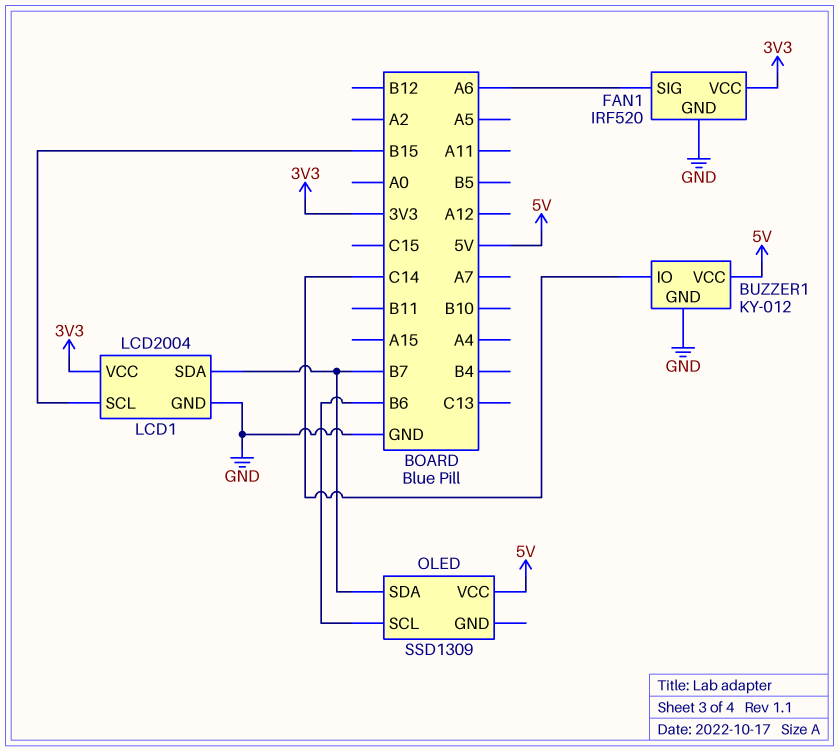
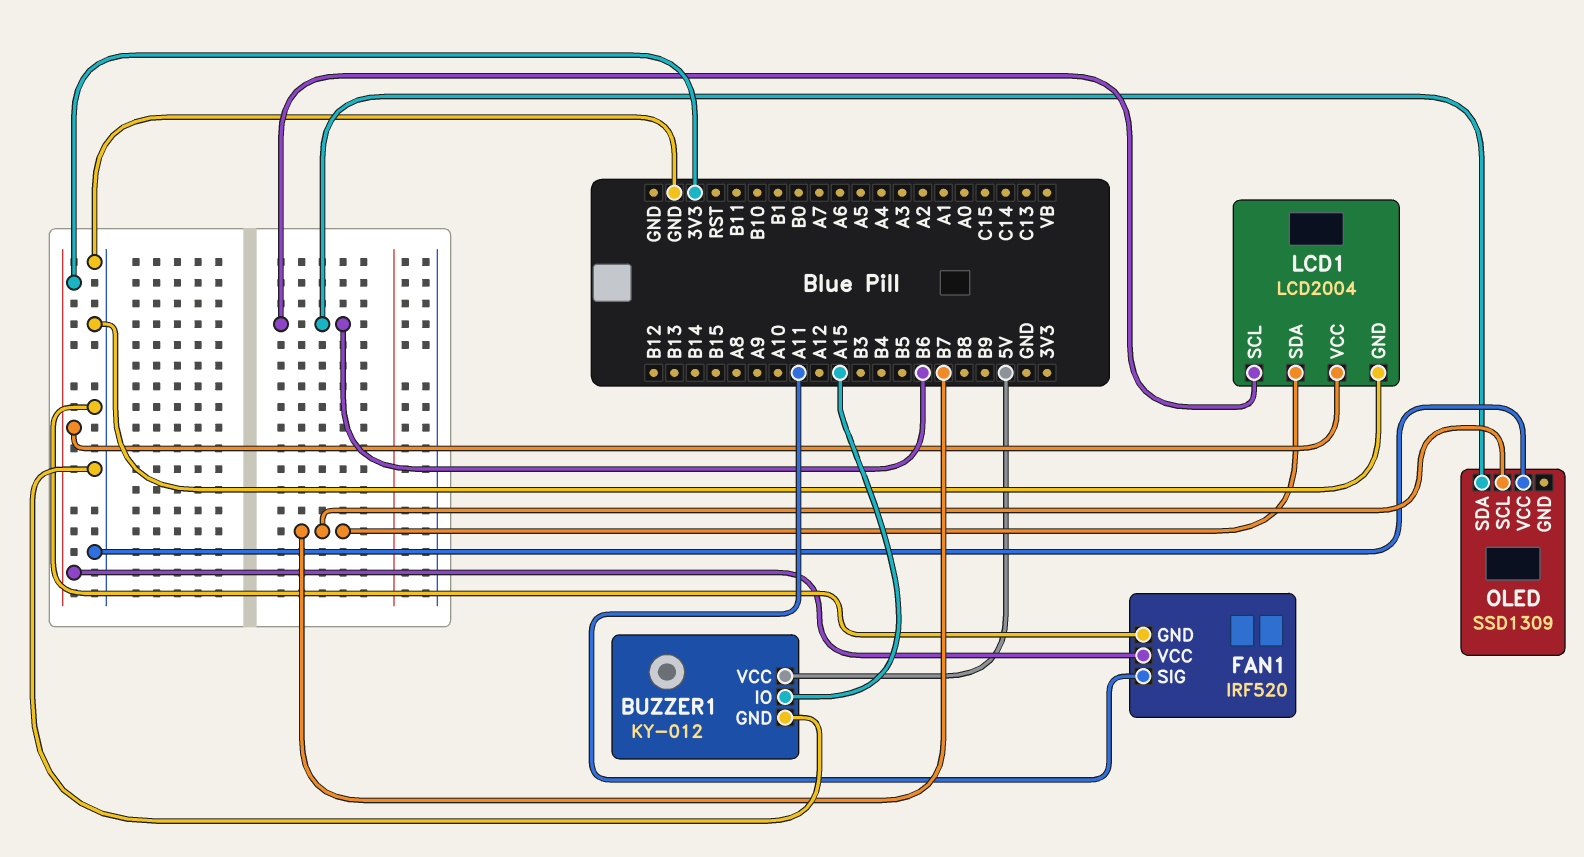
BUZZER1 pin IO: C14 -> A15
FAN1 pin SIG: A6 -> A11
LCD1 pin SCL: B15 -> B6
OLED pin SCL: B6 -> B7
OLED pin SDA: B7 -> B6
OLED pin VCC: 5V -> GND

